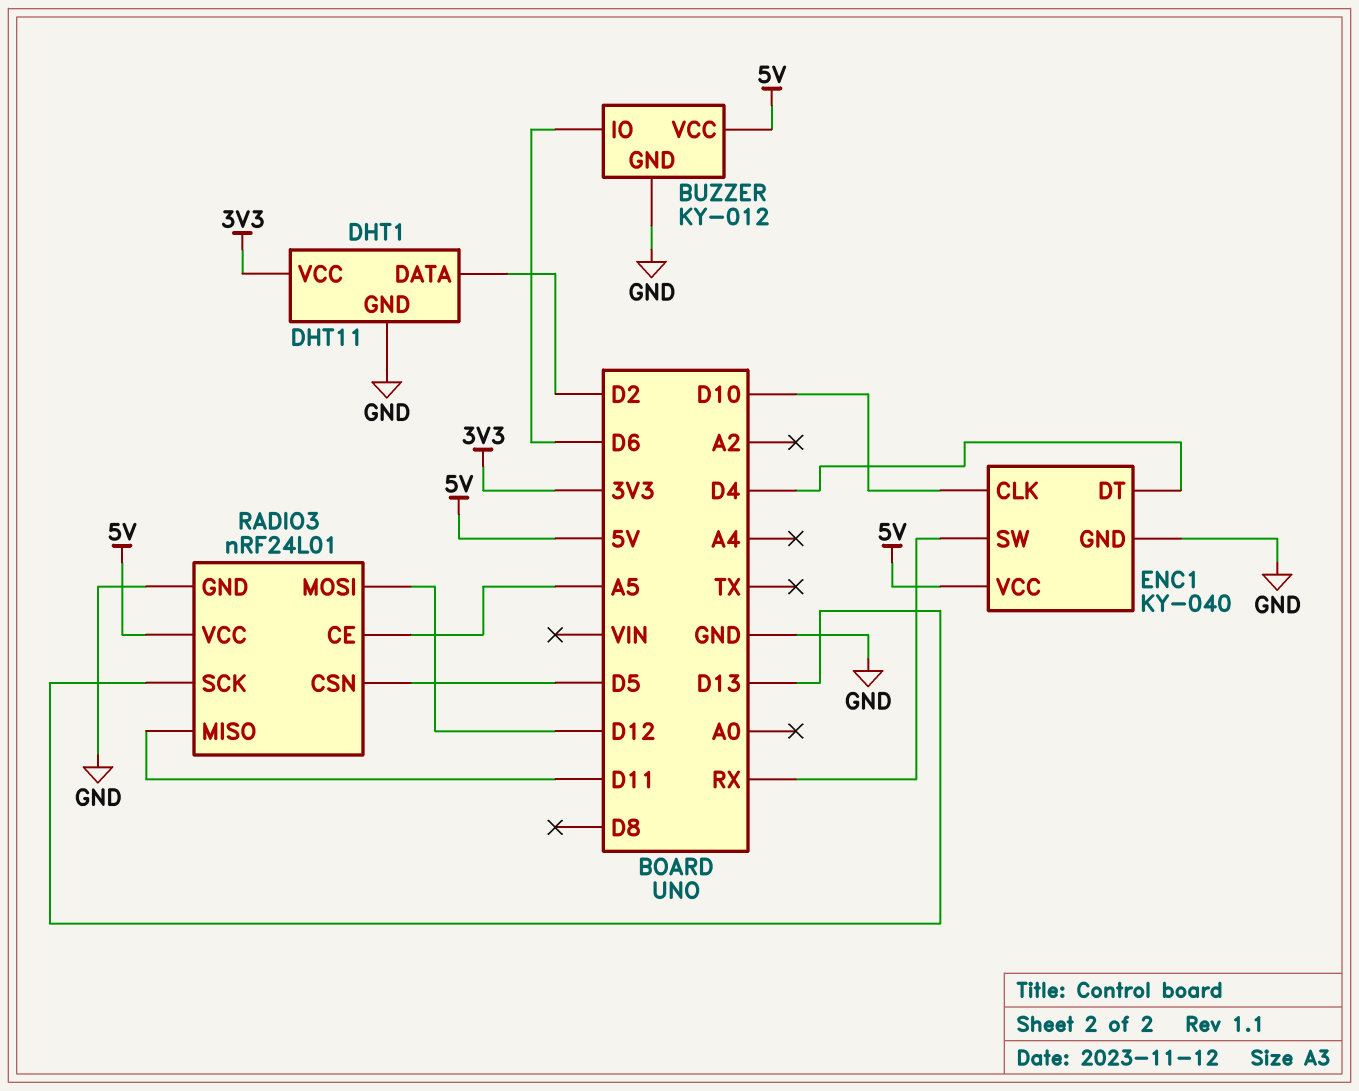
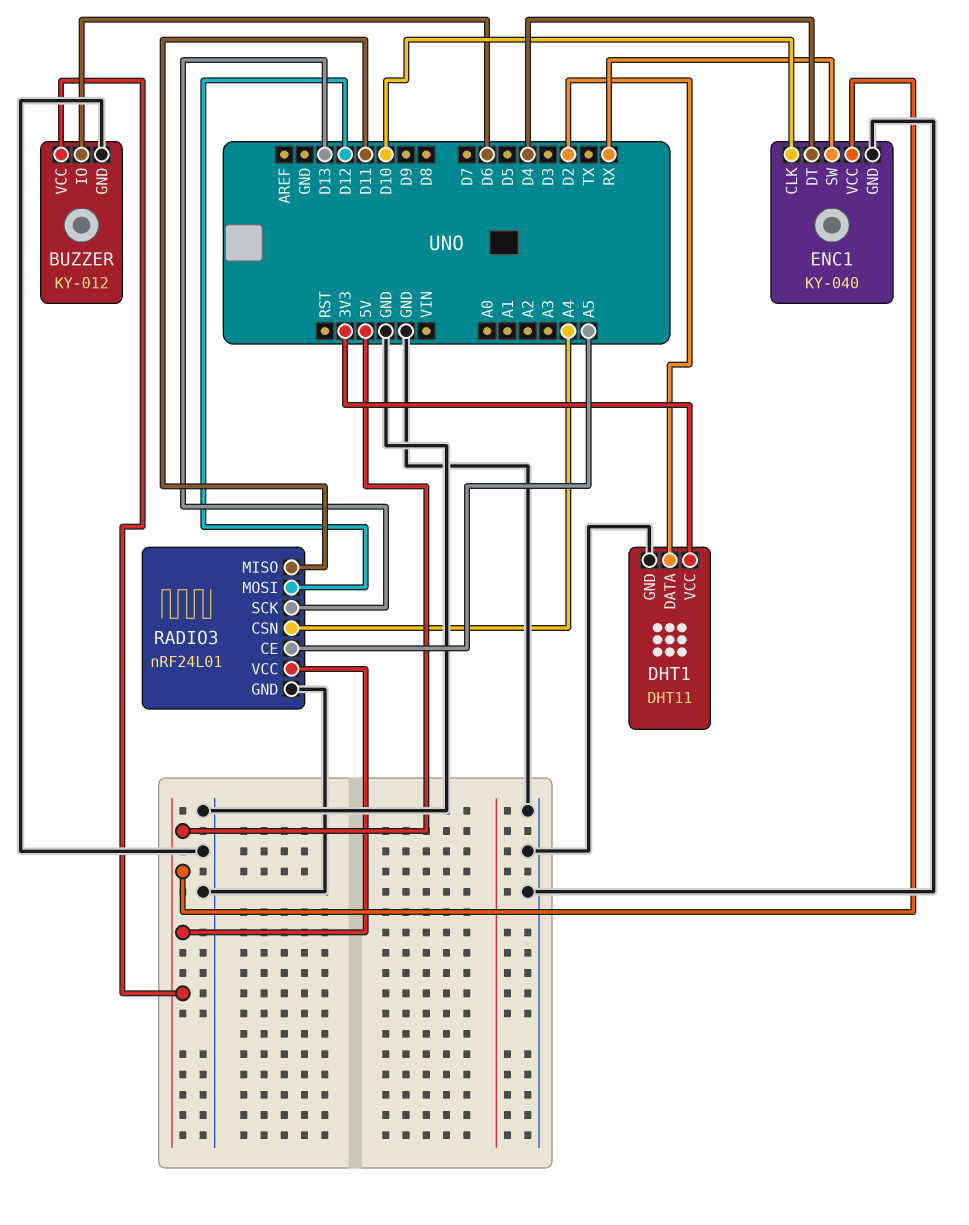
RADIO3 pin CSN: D5 -> A4

